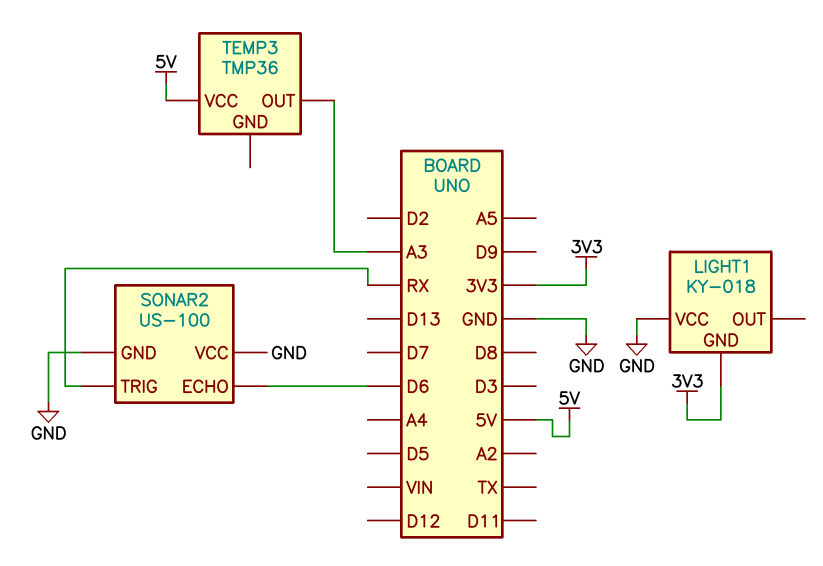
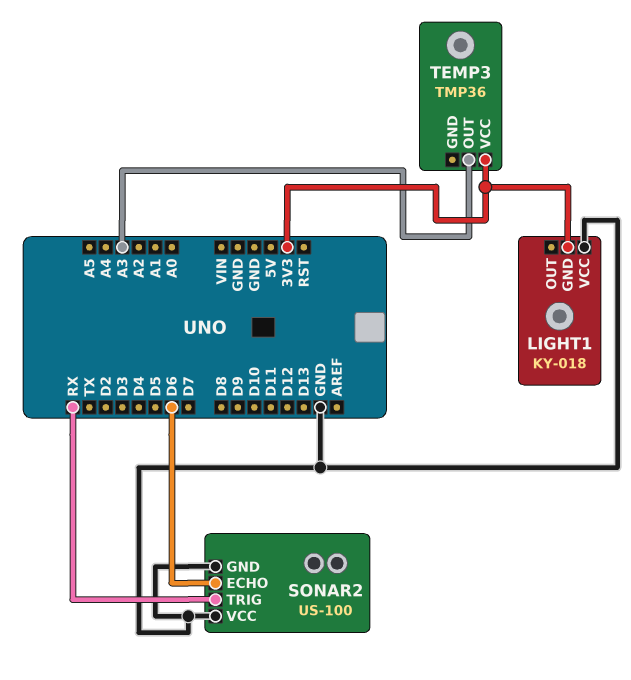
TEMP3 pin VCC: 5V -> 3V3

